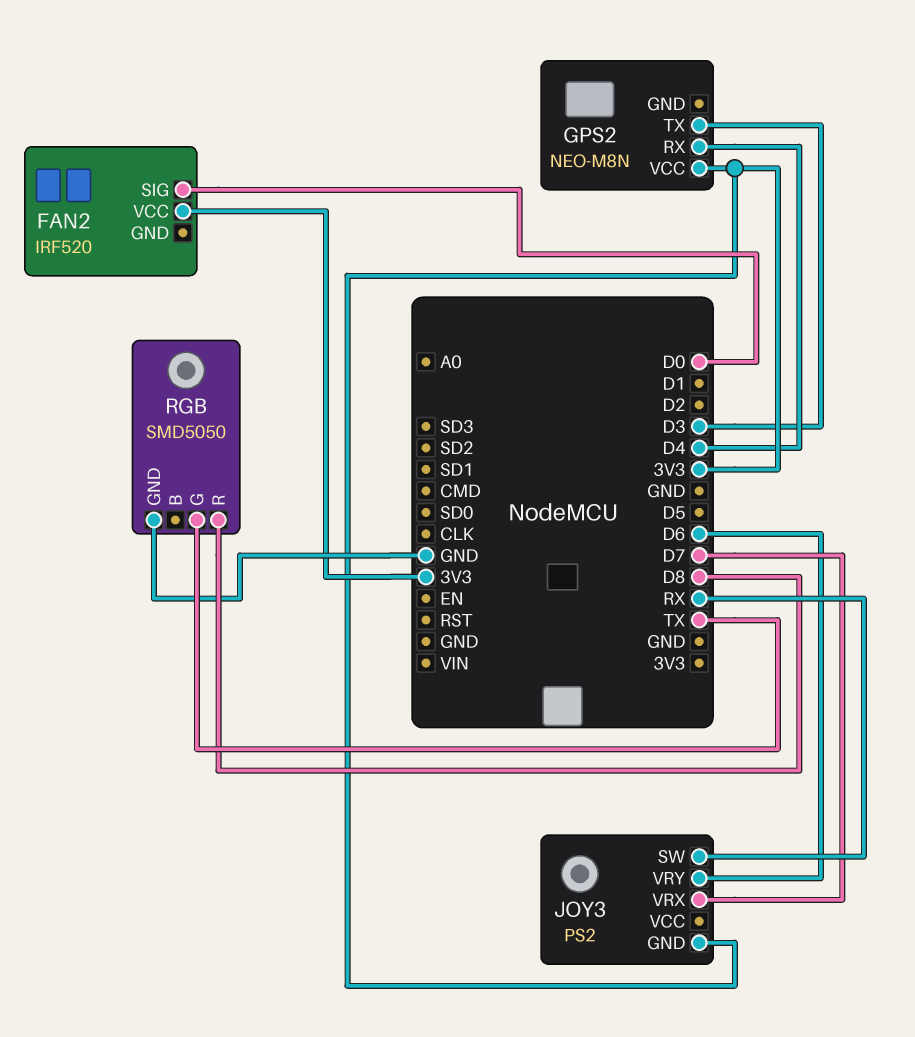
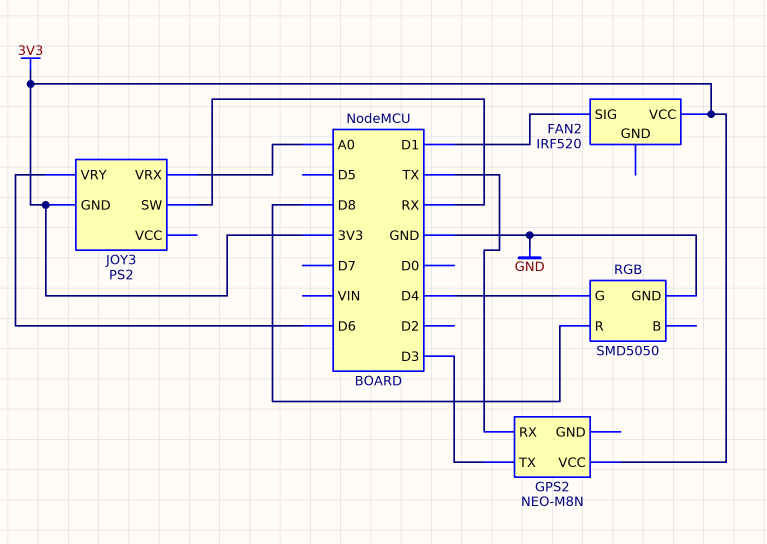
FAN2 pin SIG: D0 -> D1
GPS2 pin RX: D4 -> TX
JOY3 pin VRX: D7 -> A0
RGB pin G: TX -> D4

